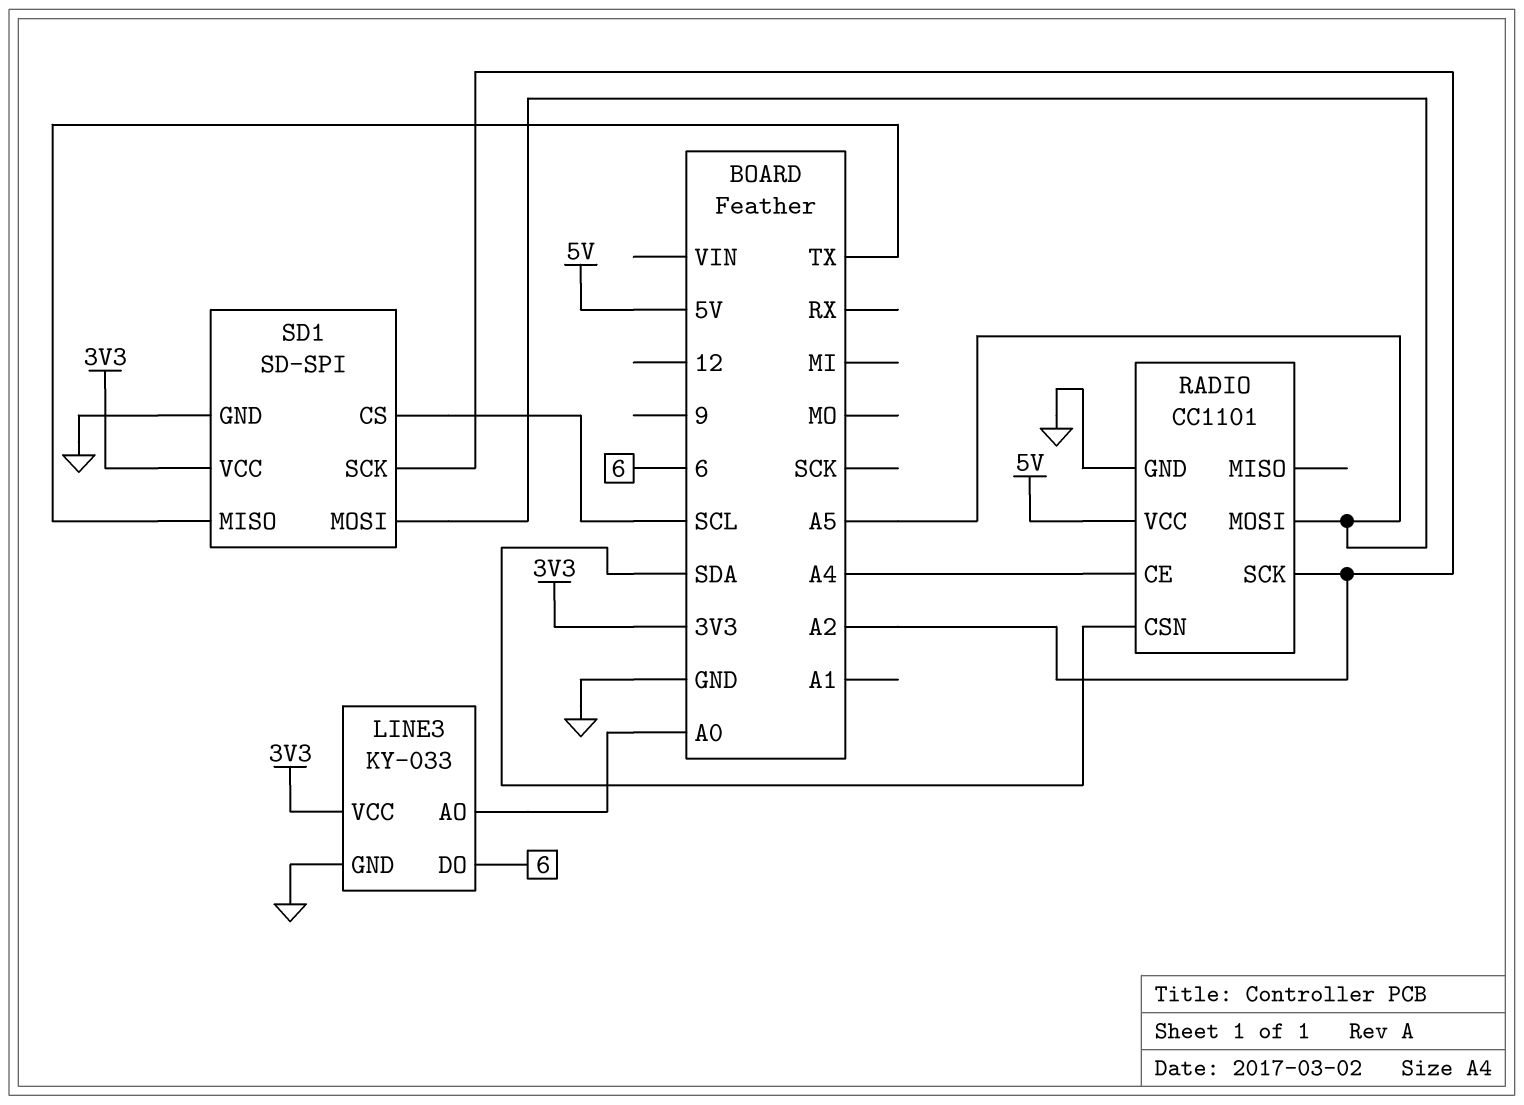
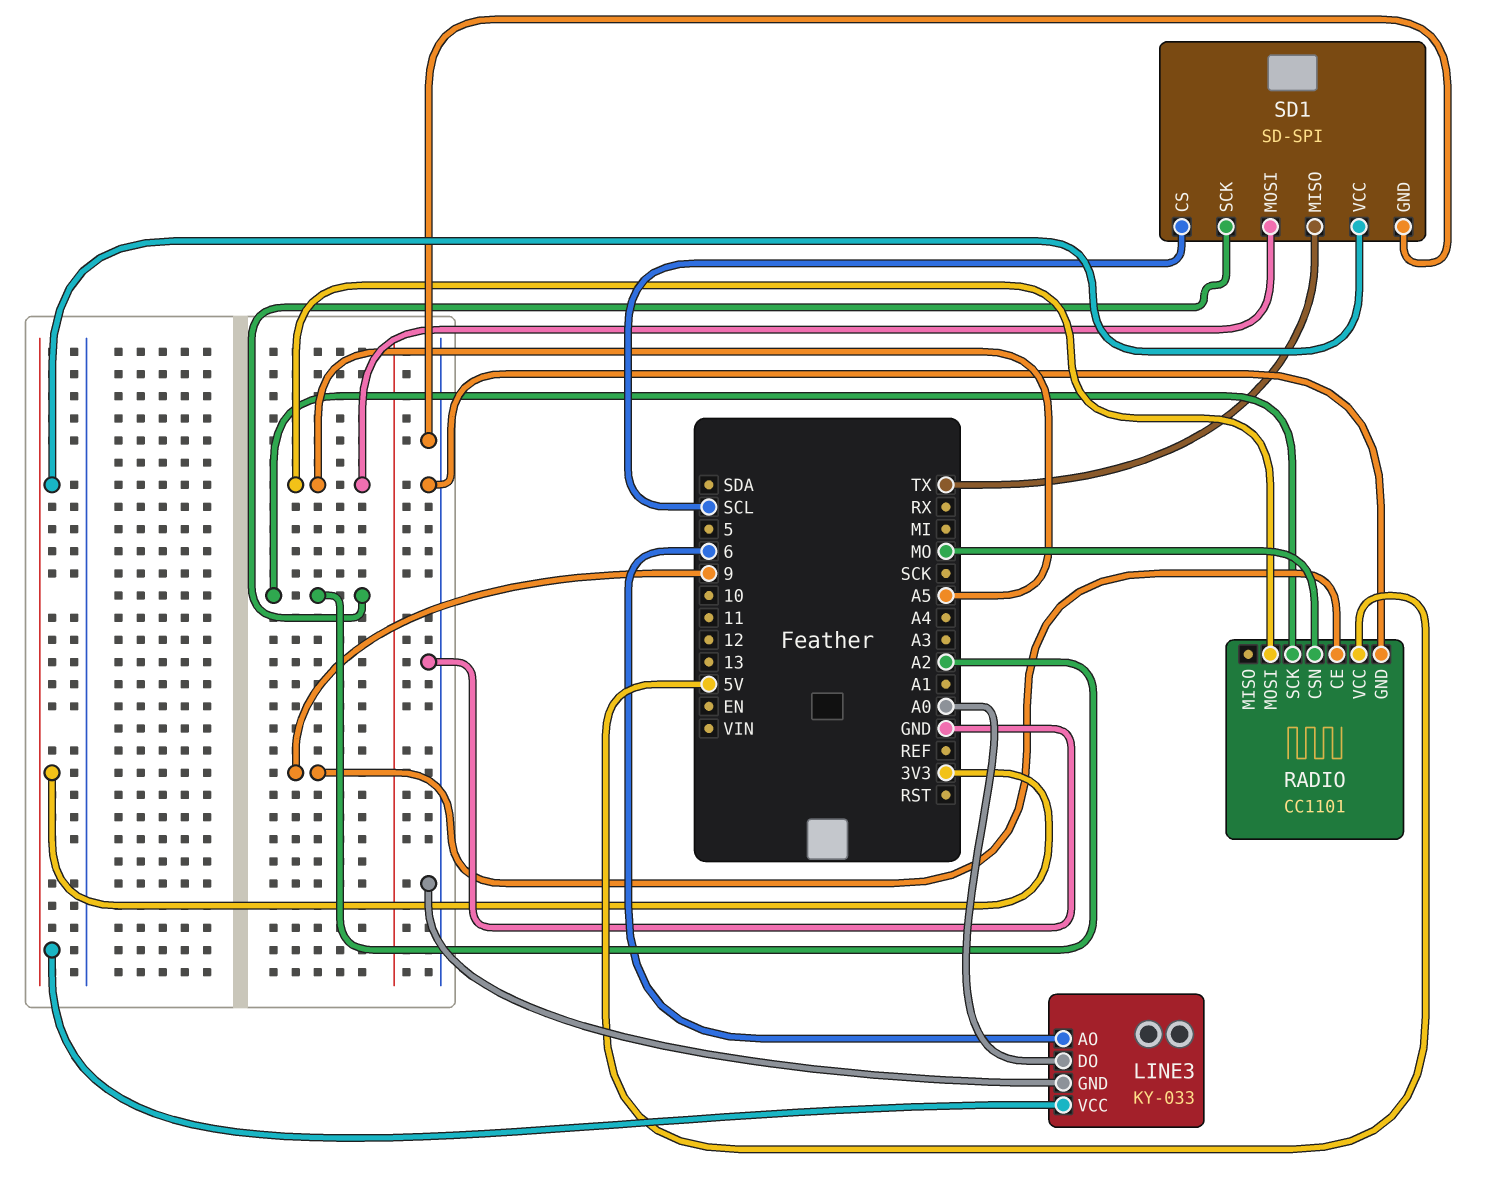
LINE3 pin AO: A0 -> 6
LINE3 pin DO: 6 -> A0
RADIO pin CE: A4 -> 9
RADIO pin CSN: SDA -> MO

